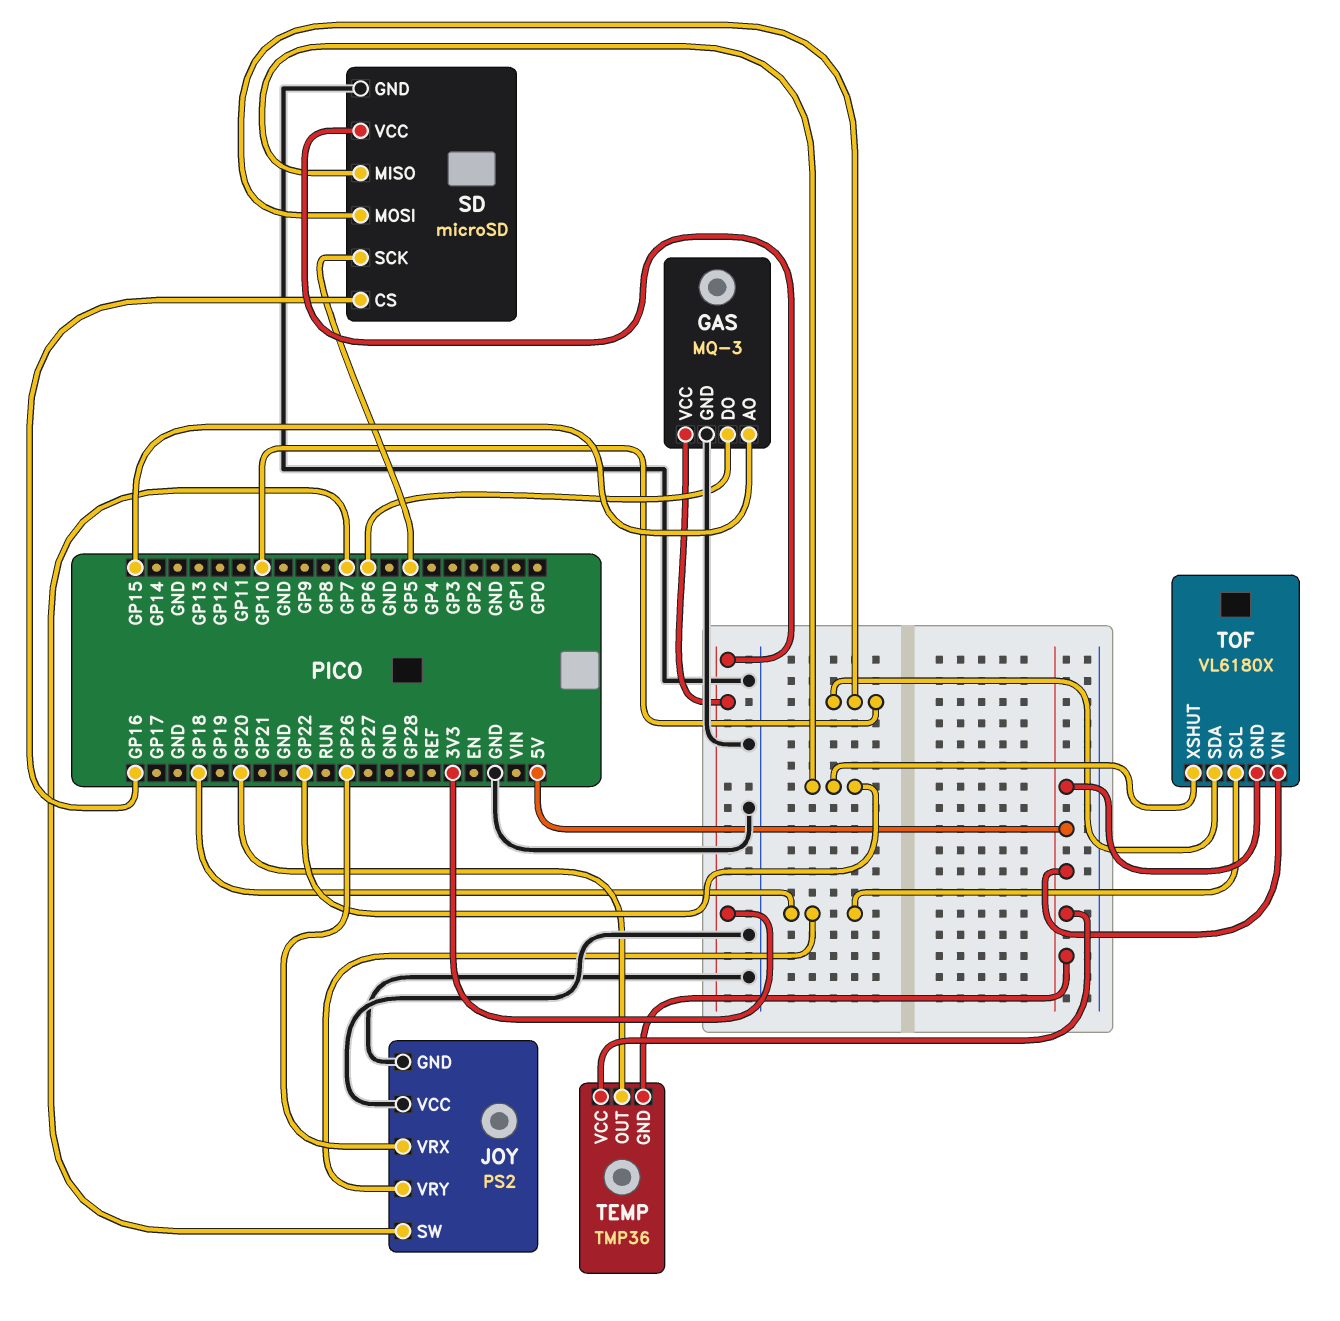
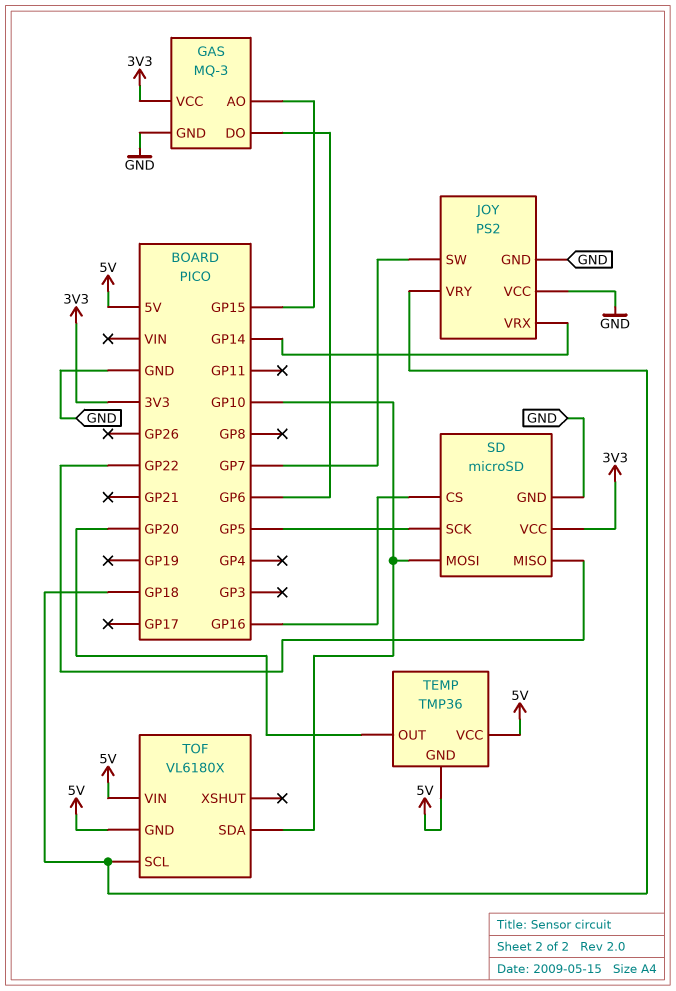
JOY pin VRX: GP26 -> GP14
TOF pin XSHUT: GP22 -> none

